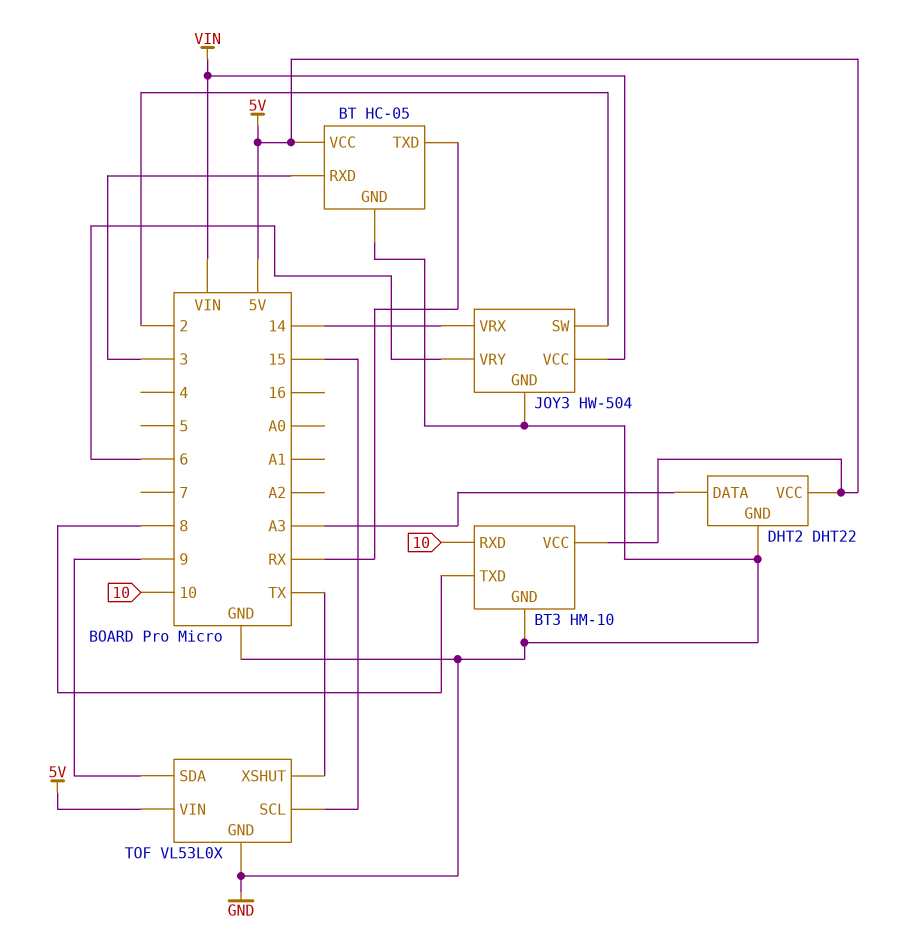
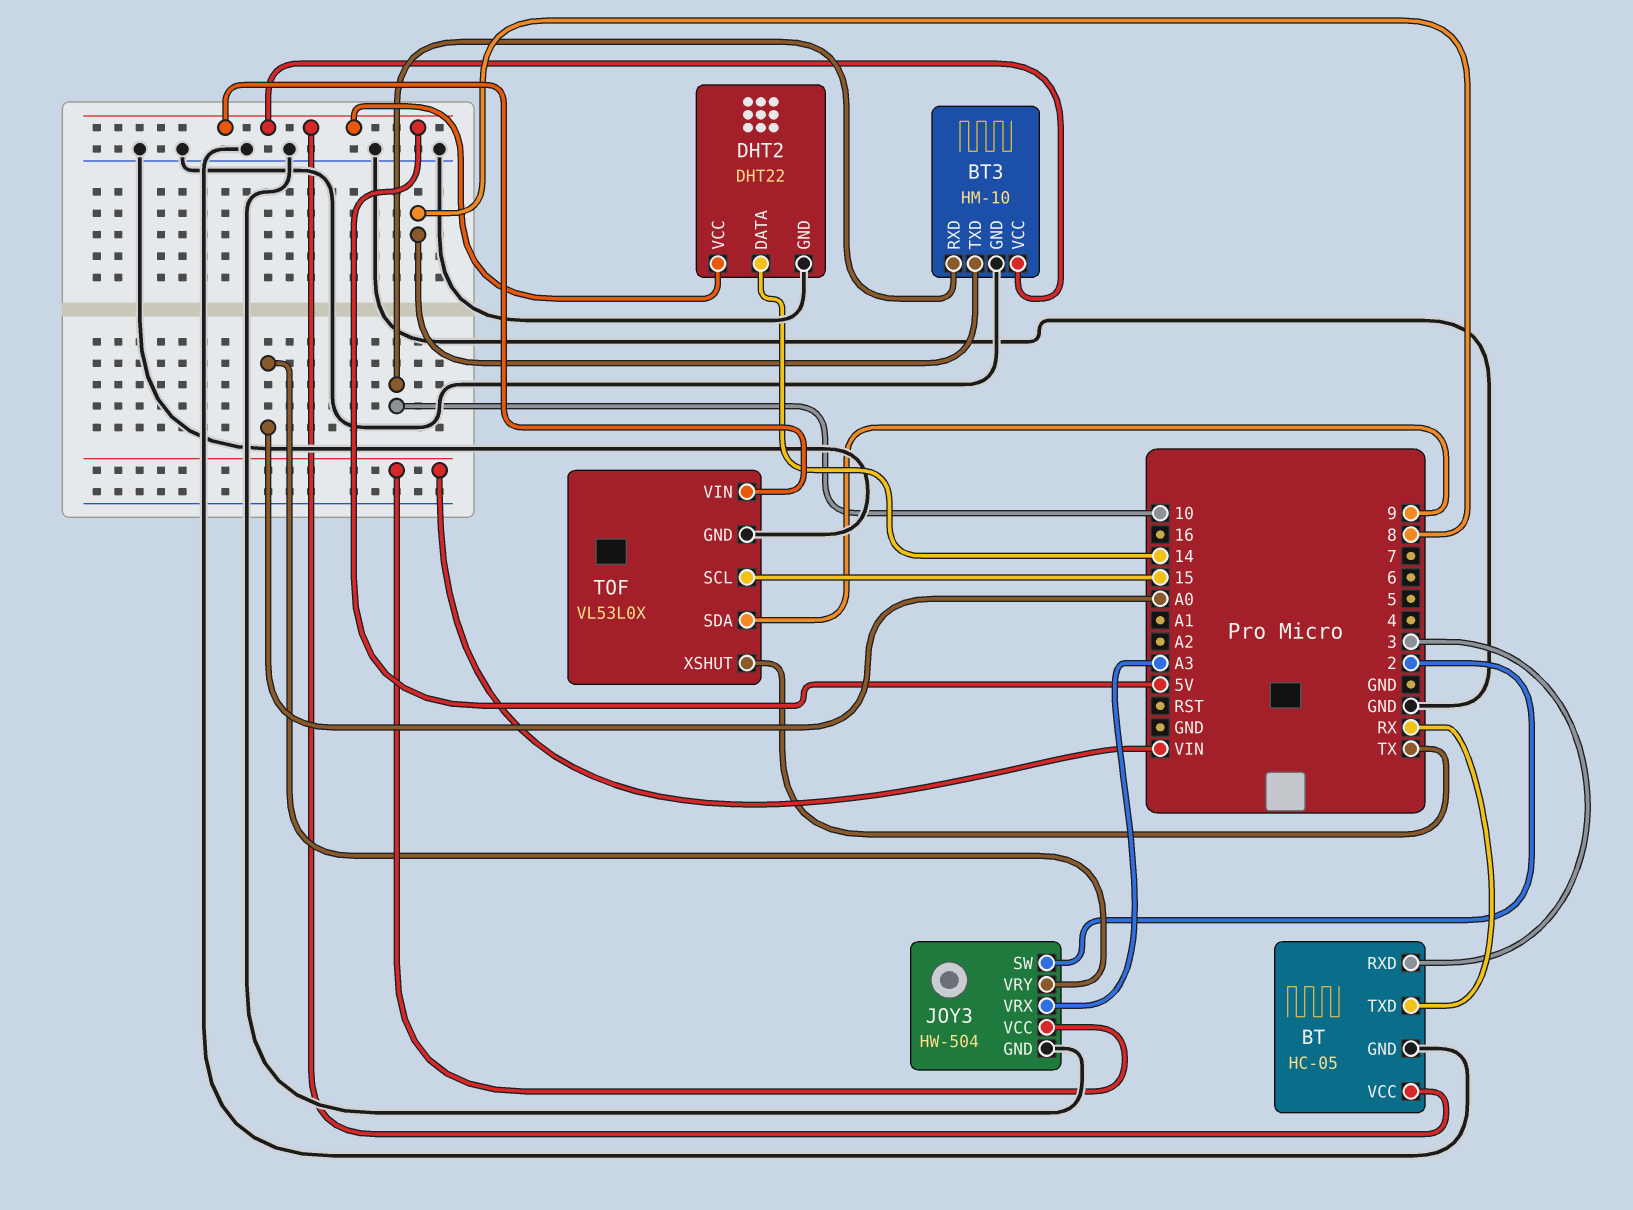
DHT2 pin DATA: A3 -> 14
JOY3 pin VRX: 14 -> A3
JOY3 pin VRY: 6 -> A0

